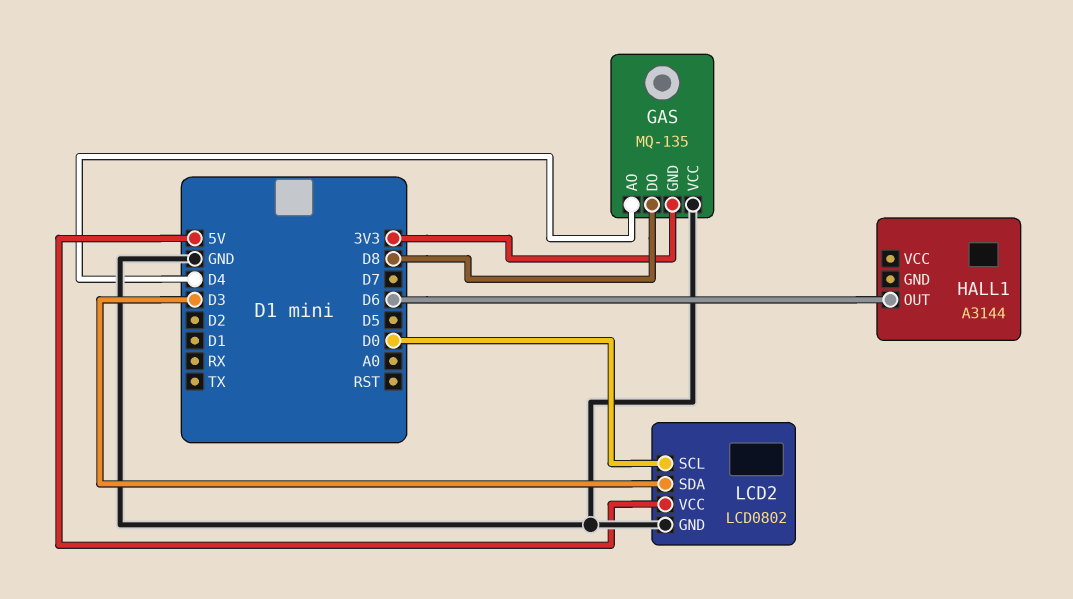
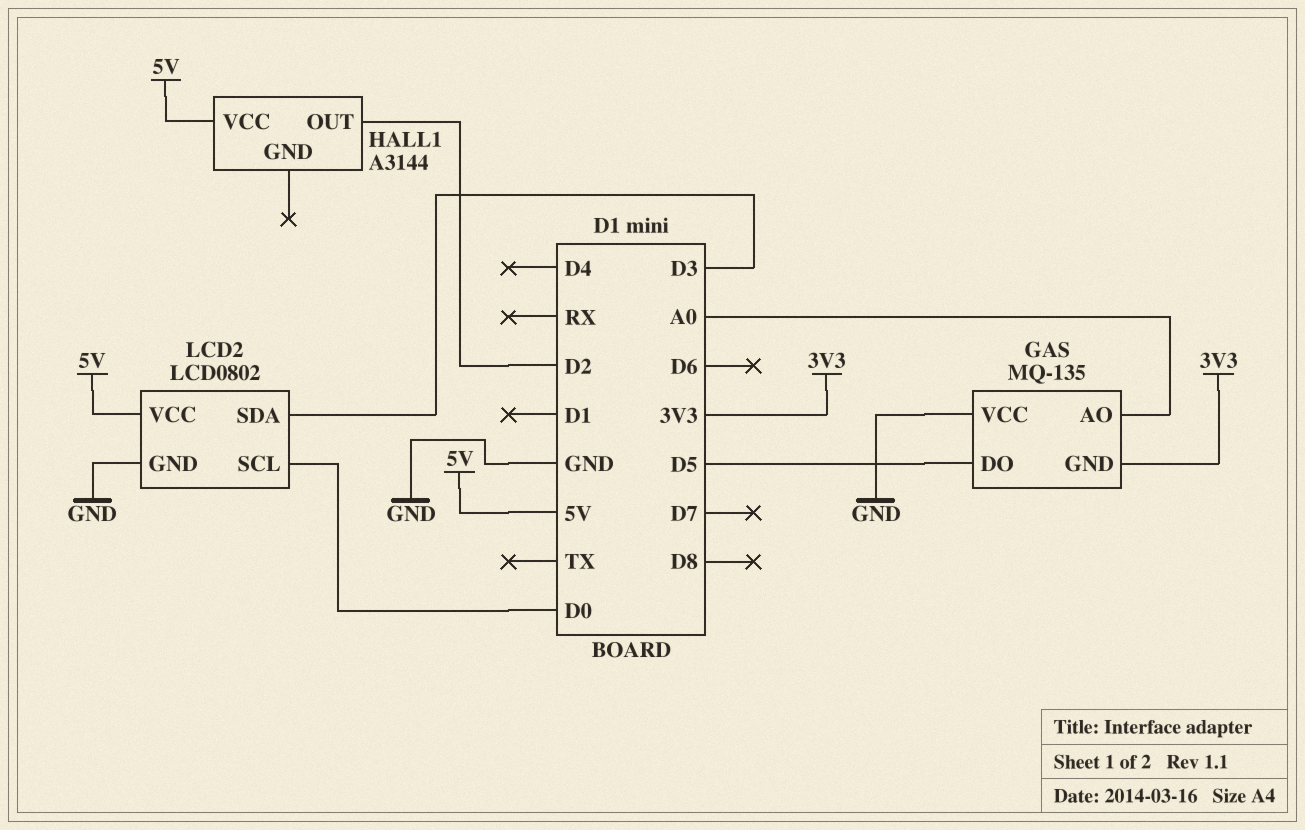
GAS pin AO: D4 -> A0
GAS pin DO: D8 -> D5
HALL1 pin OUT: D6 -> D2
HALL1 pin VCC: none -> 5V

